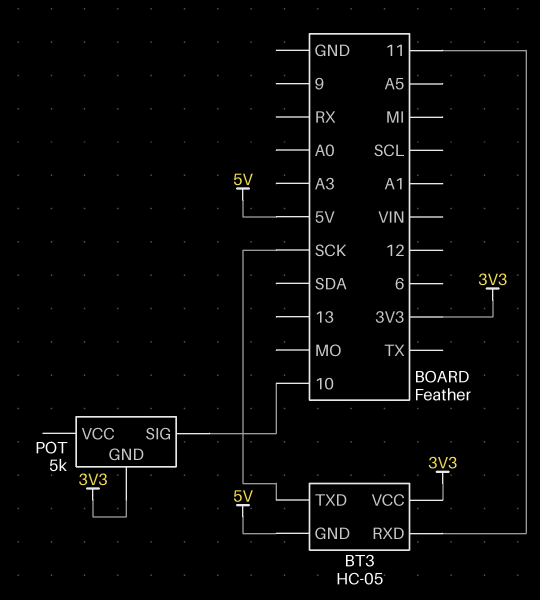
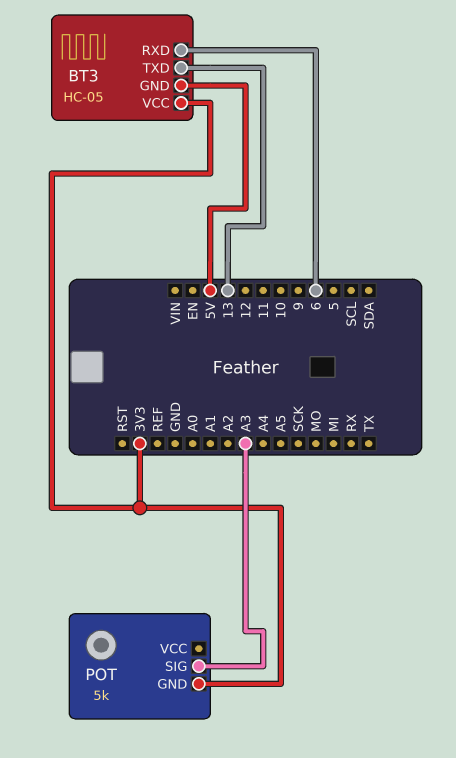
BT3 pin RXD: 11 -> 6
BT3 pin TXD: SCK -> 13
POT pin SIG: 10 -> A3

